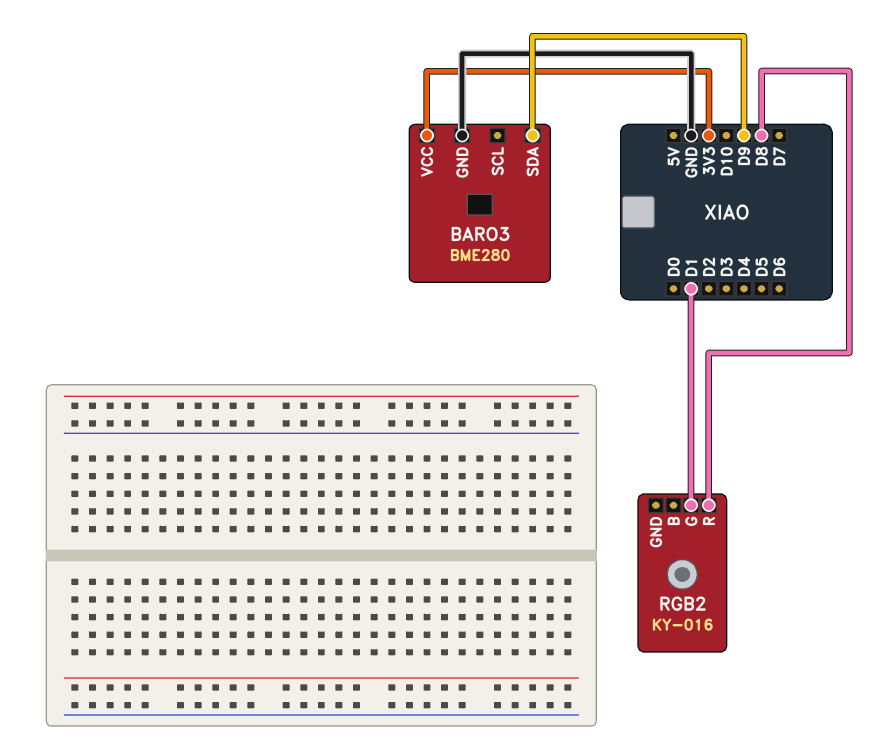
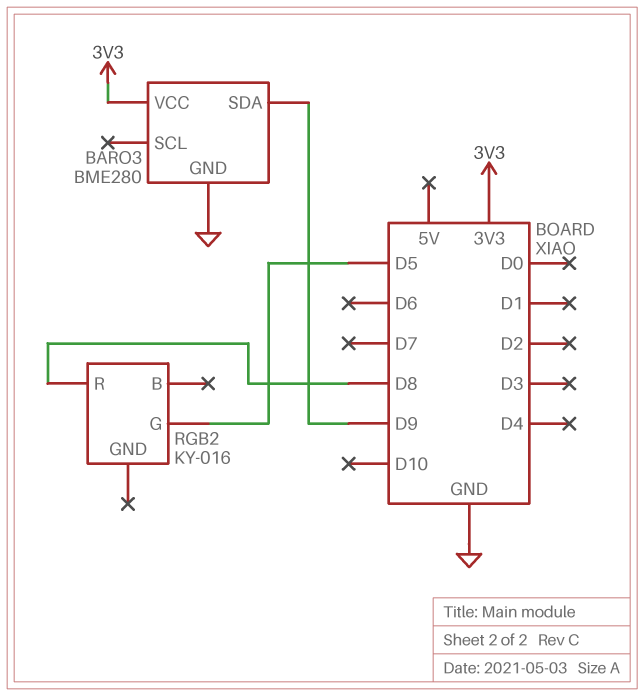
RGB2 pin G: D1 -> D5

